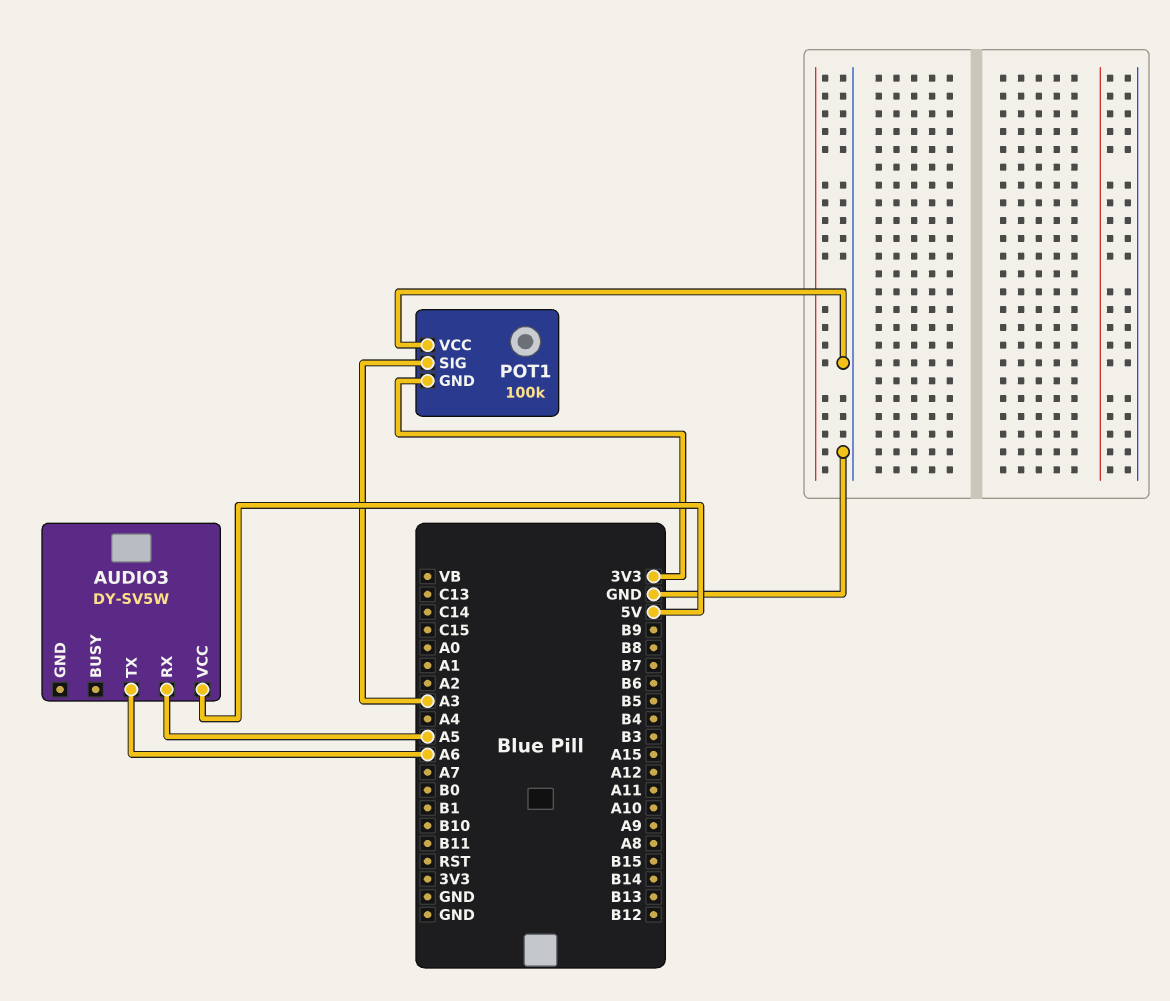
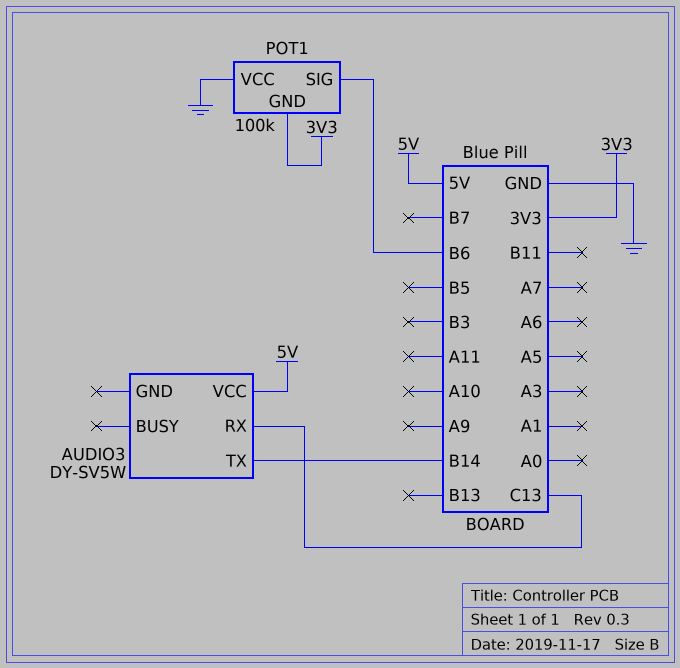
AUDIO3 pin RX: A5 -> C13
AUDIO3 pin TX: A6 -> B14
POT1 pin SIG: A3 -> B6

